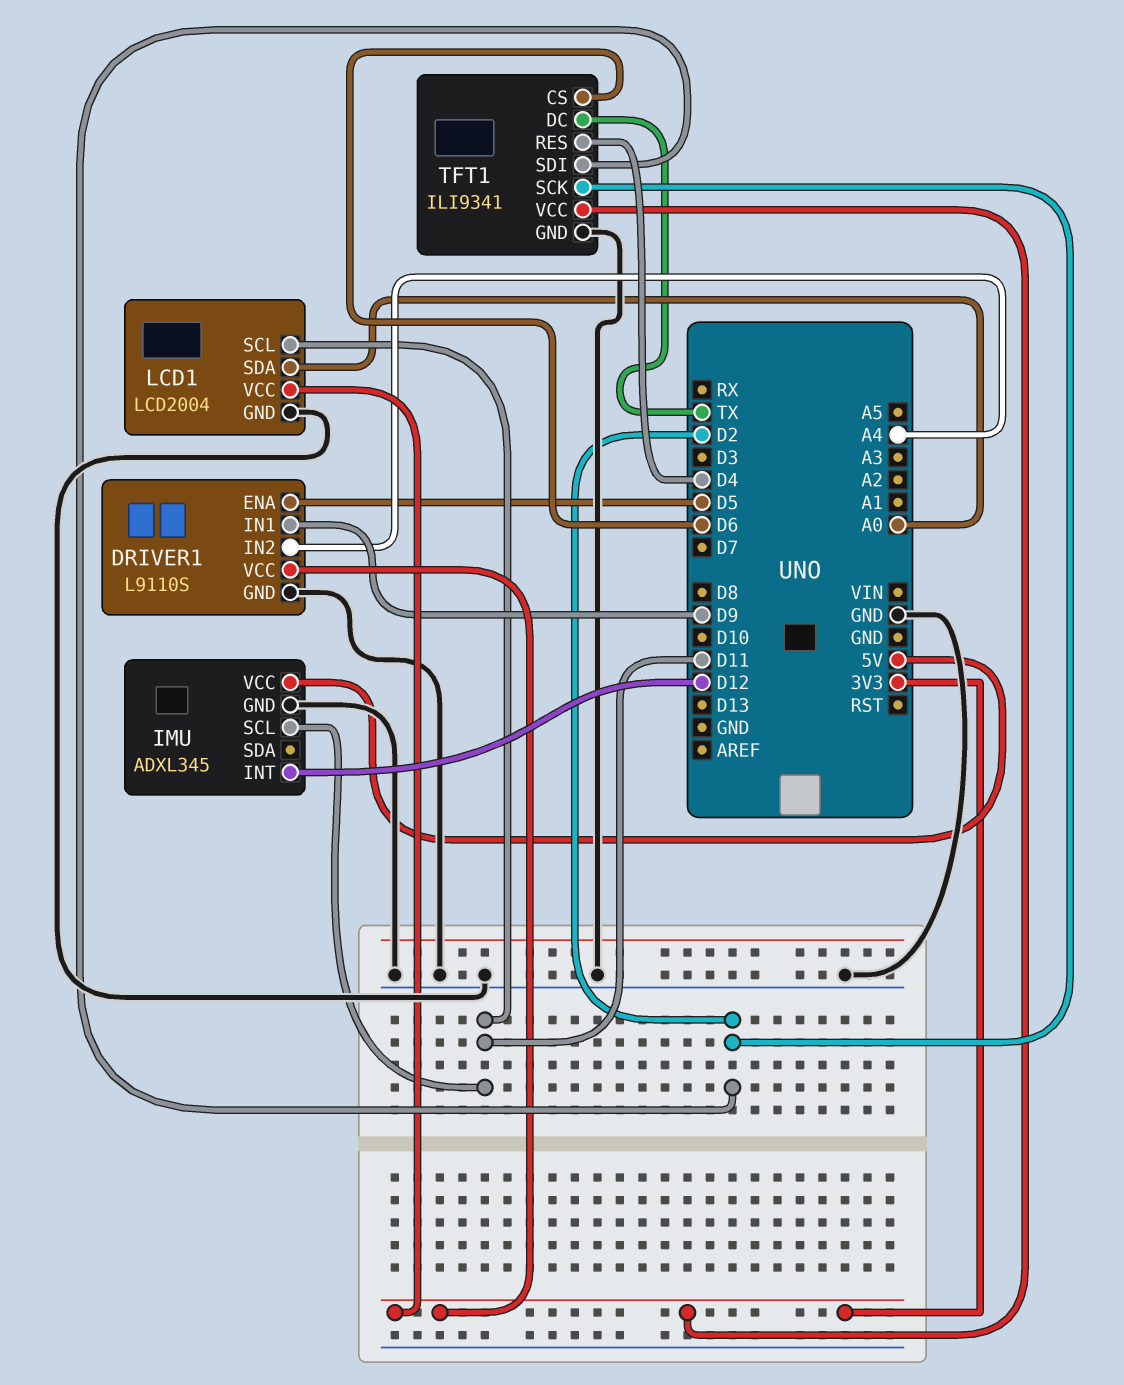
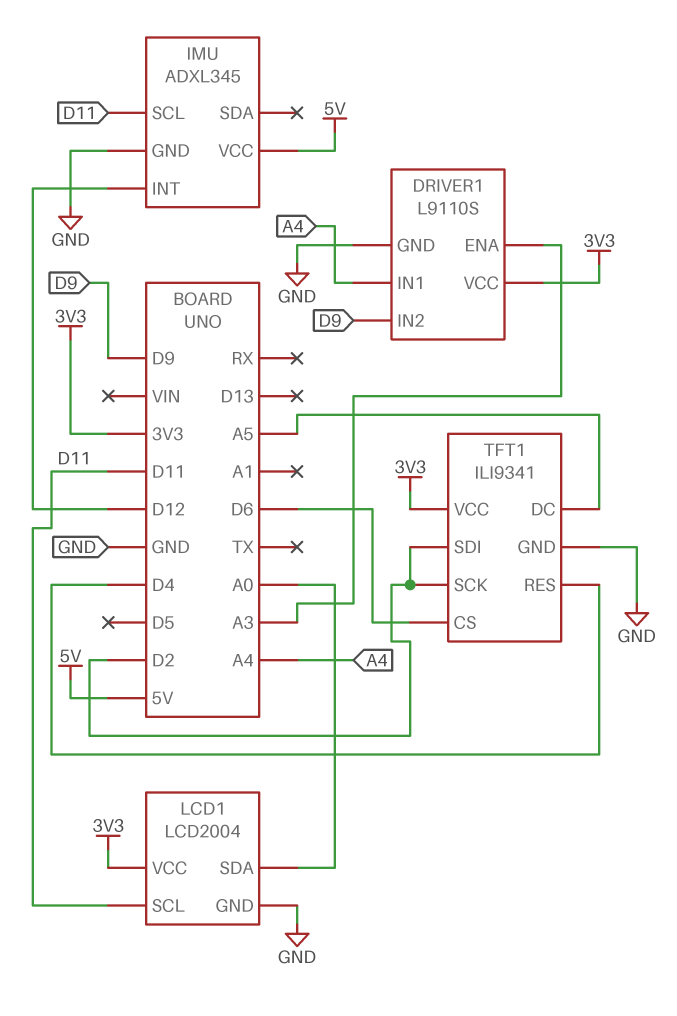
DRIVER1 pin ENA: D5 -> A3
DRIVER1 pin IN1: D9 -> A4
DRIVER1 pin IN2: A4 -> D9
TFT1 pin DC: TX -> A5

